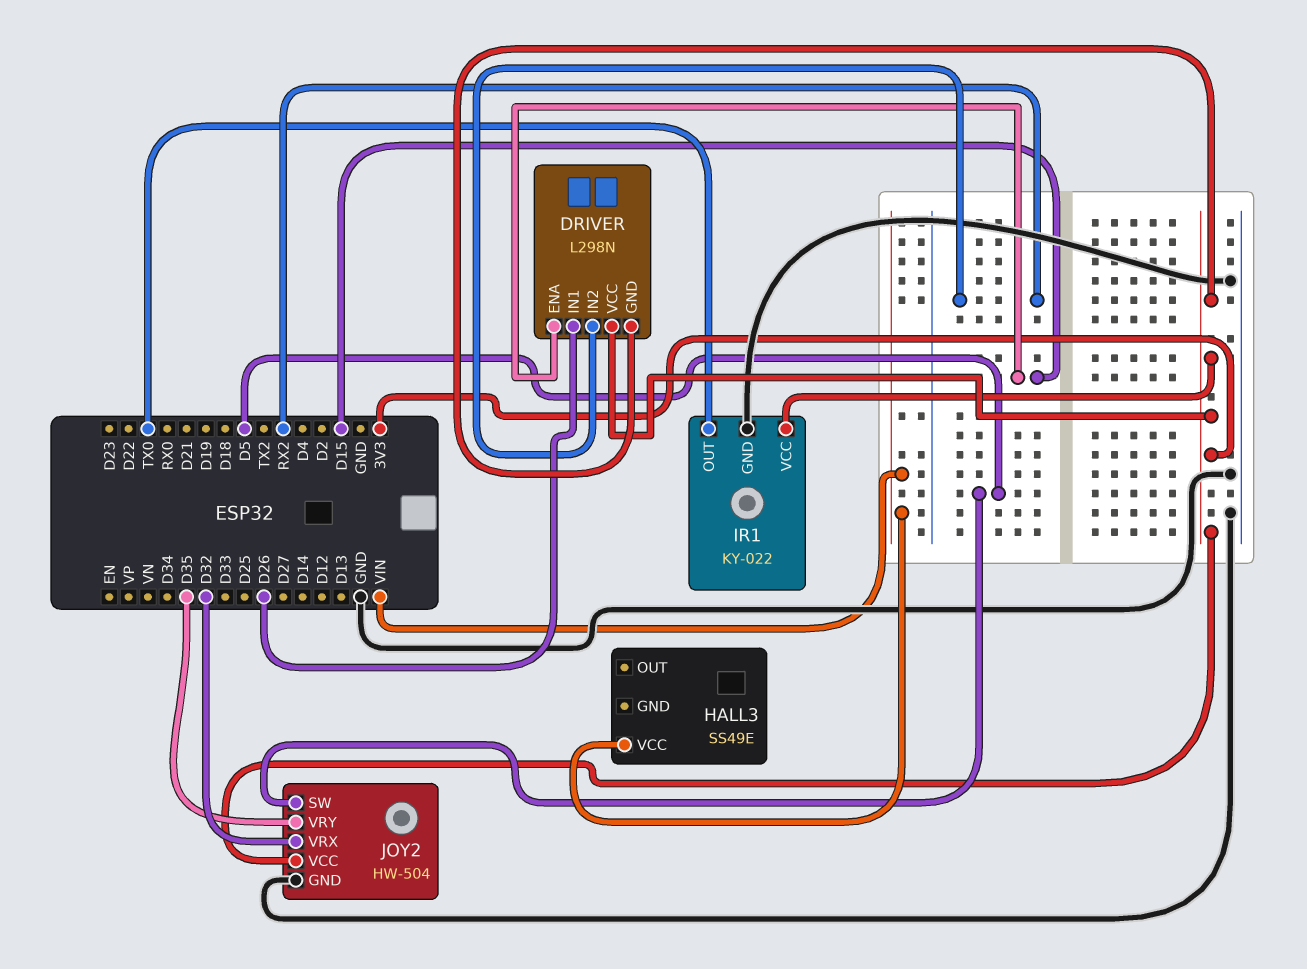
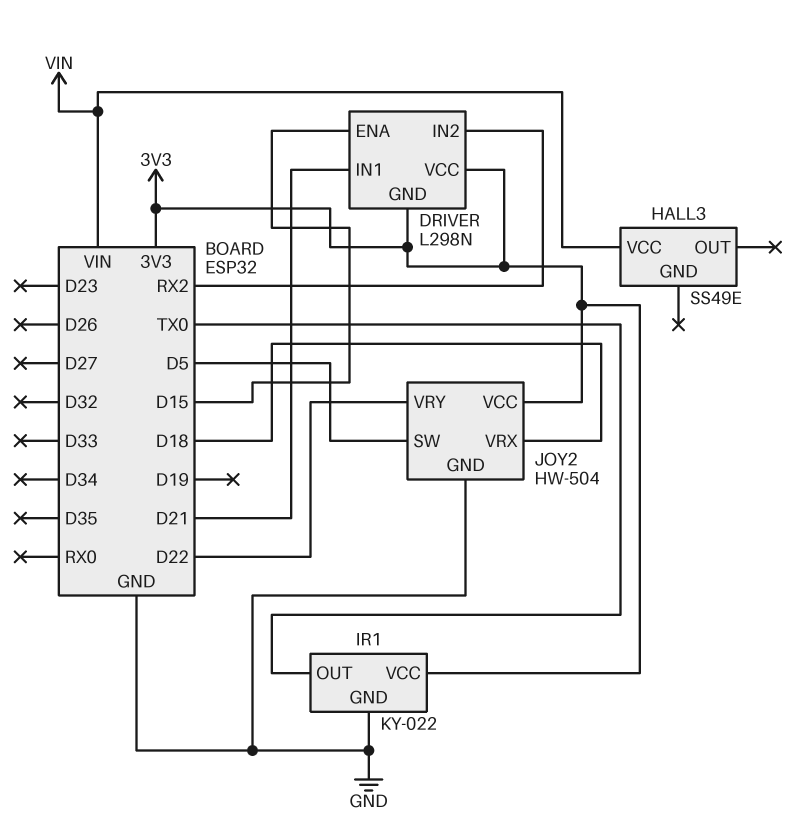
DRIVER pin IN1: D26 -> D21
JOY2 pin VRX: D32 -> D18
JOY2 pin VRY: D35 -> D22

